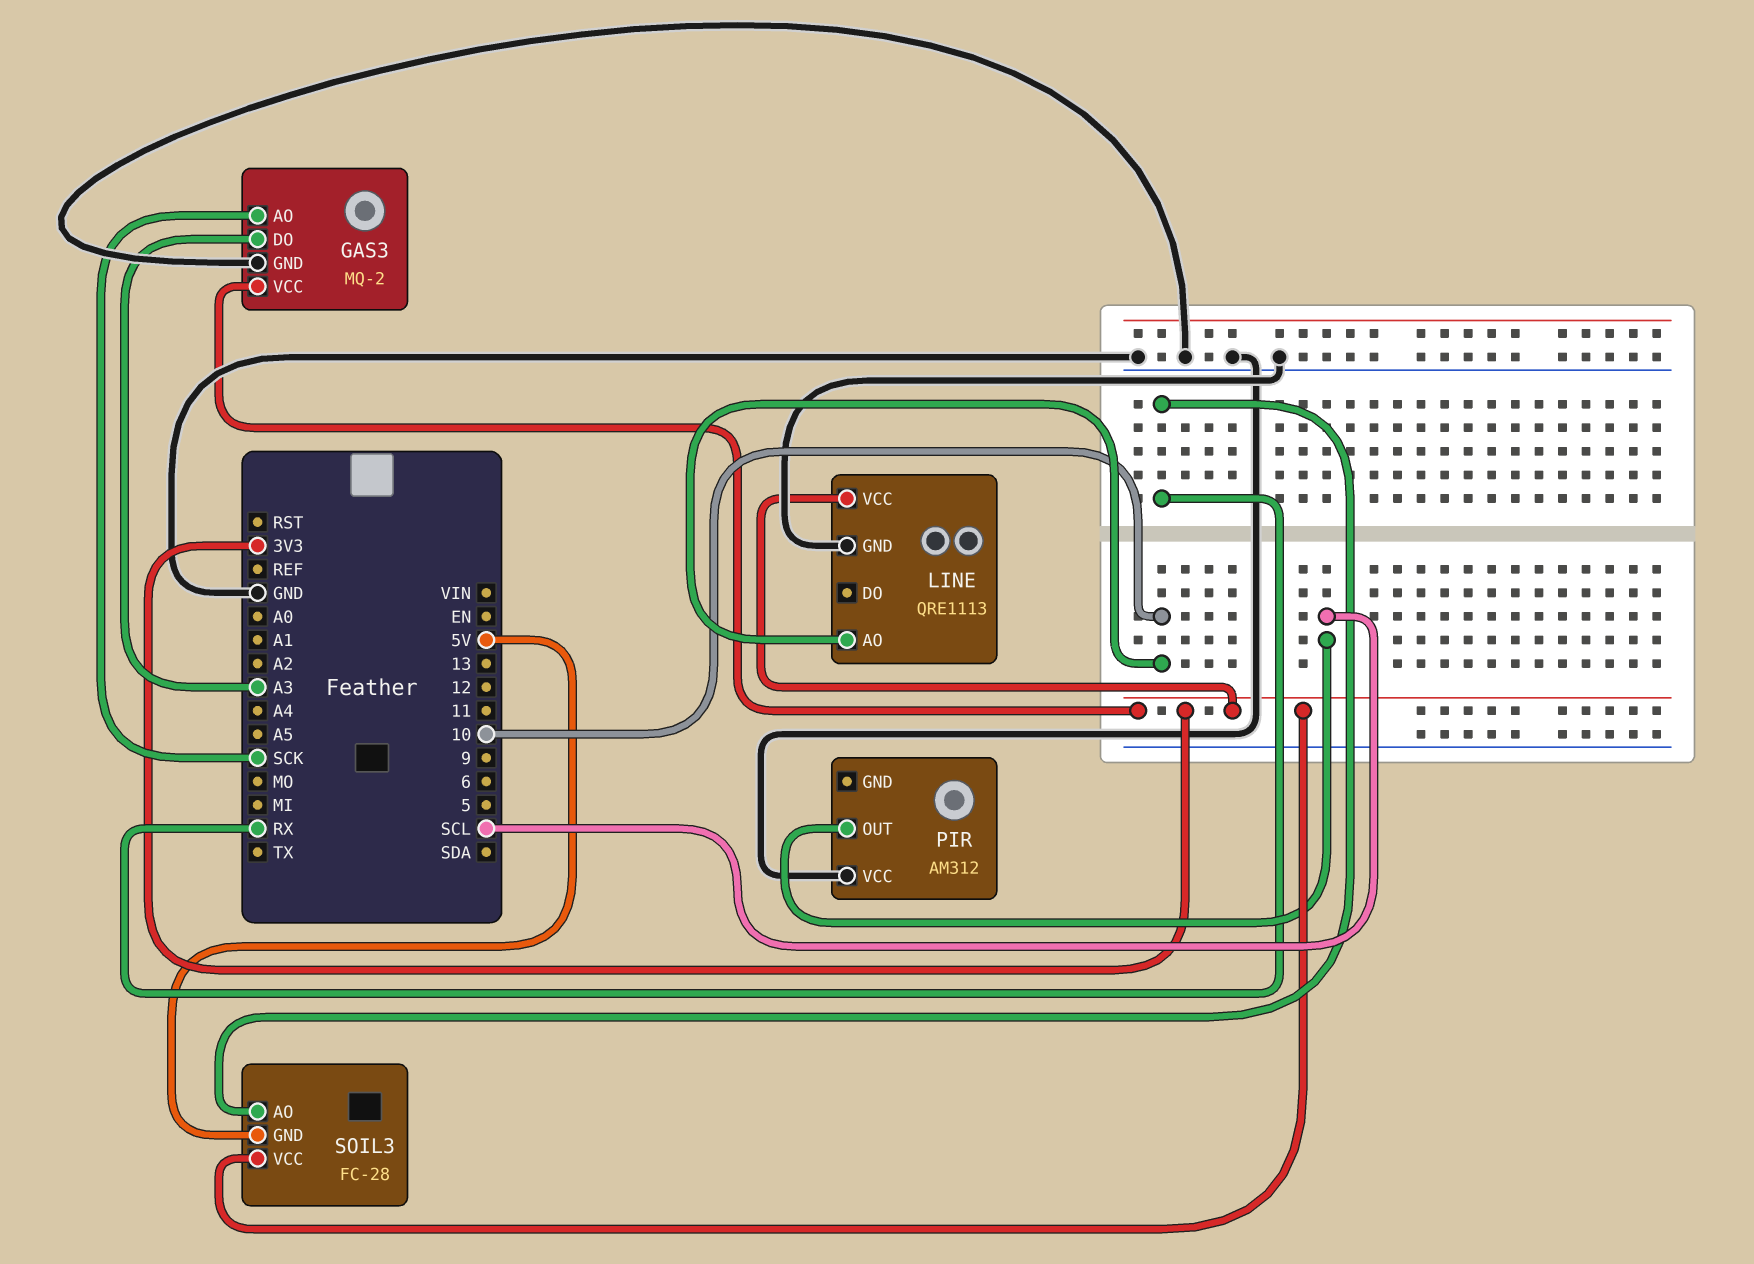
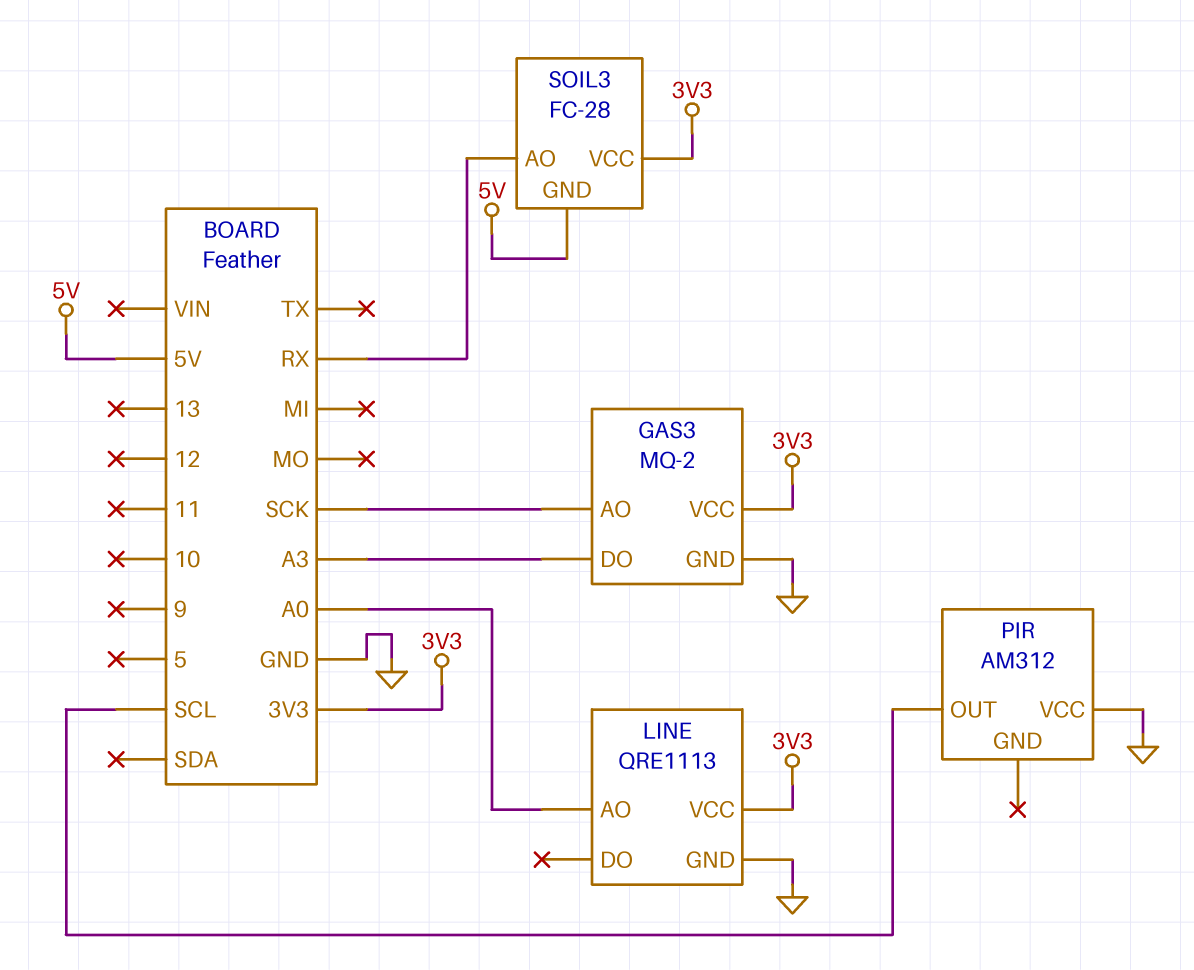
LINE pin AO: 10 -> A0

